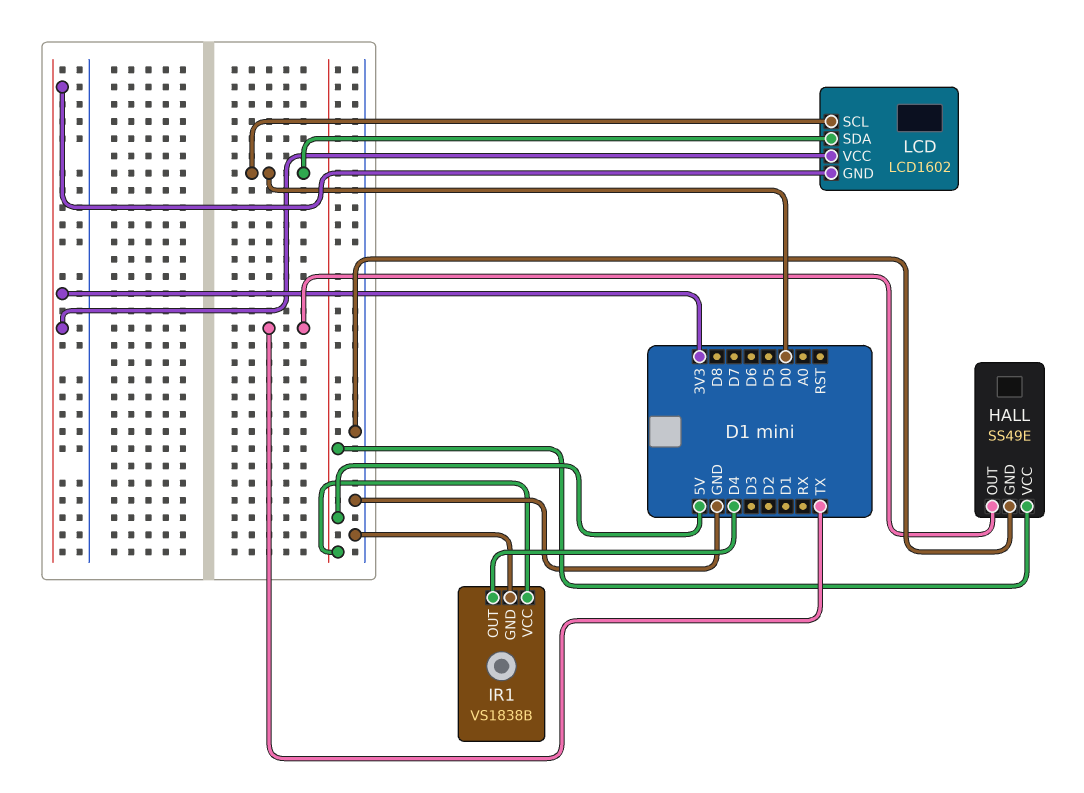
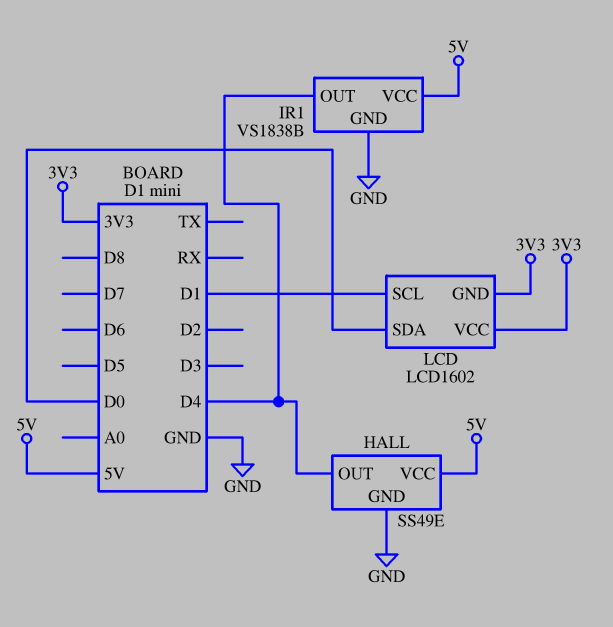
HALL pin OUT: TX -> D4
LCD pin SCL: D0 -> D1

